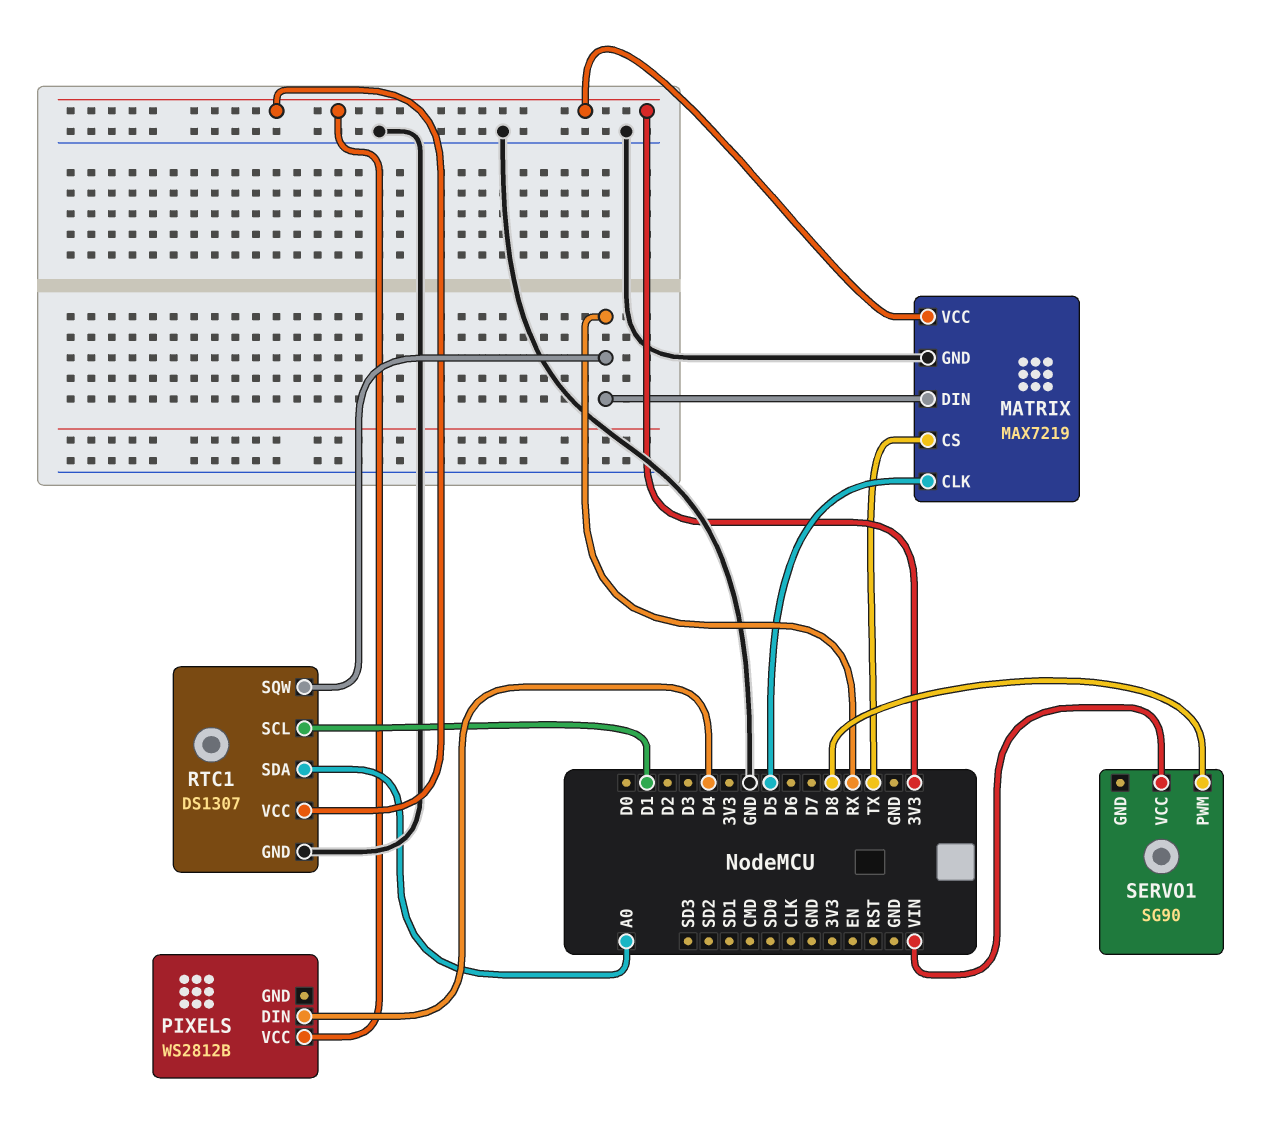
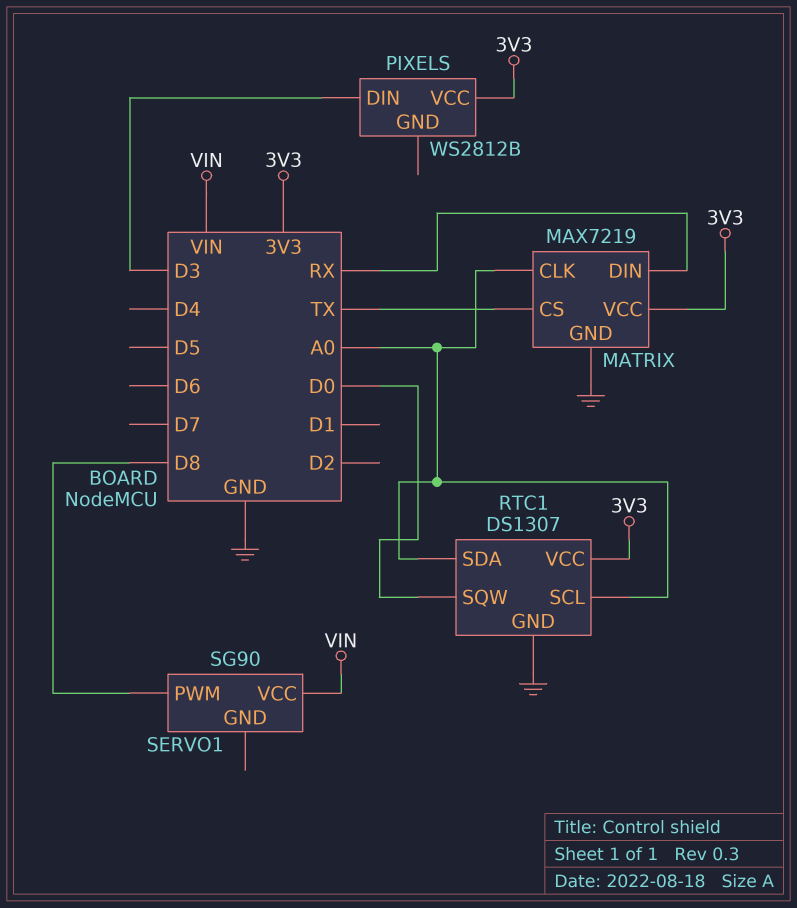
MATRIX pin CLK: D5 -> A0
PIXELS pin DIN: D4 -> D3
RTC1 pin SCL: D1 -> A0
RTC1 pin SQW: RX -> D0

